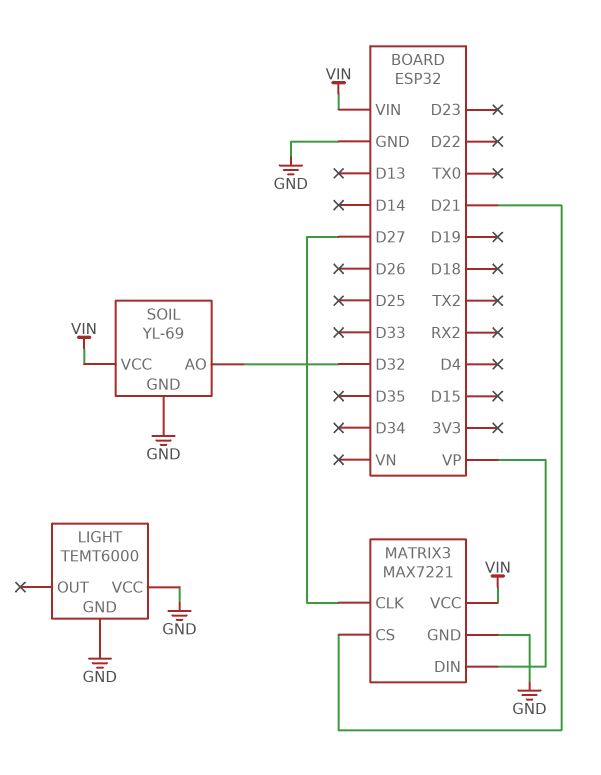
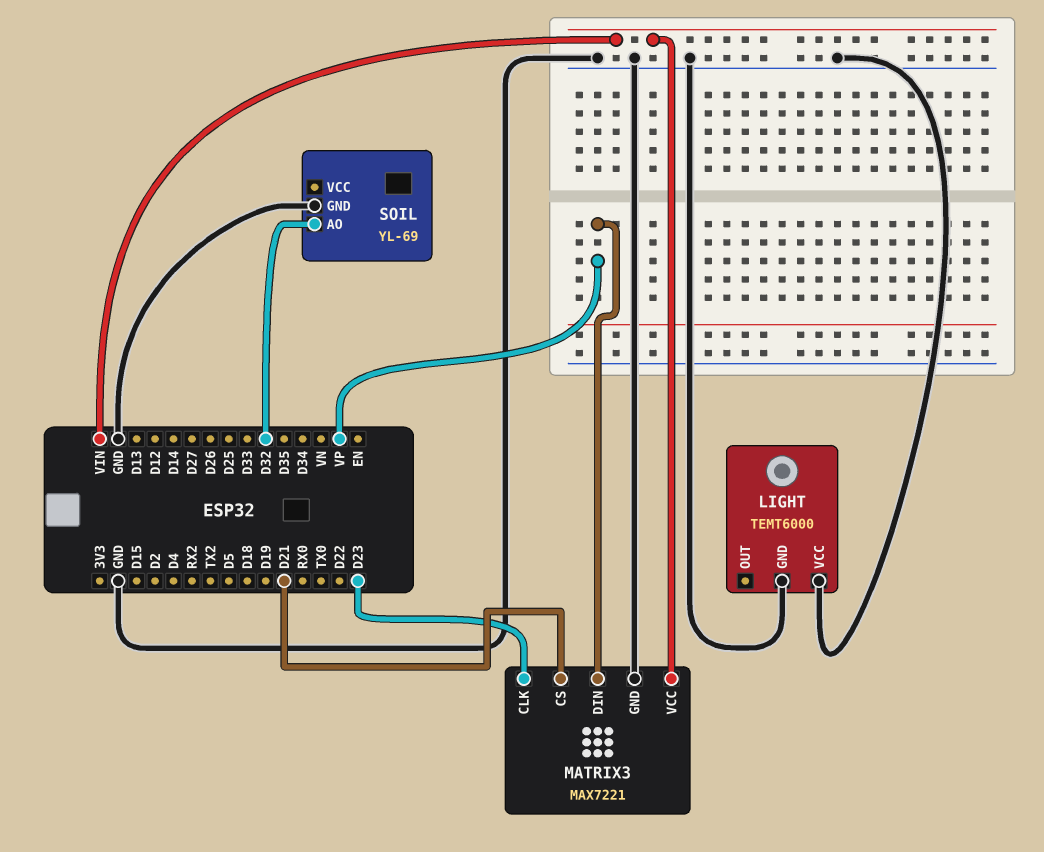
MATRIX3 pin CLK: D27 -> D23
SOIL pin VCC: VIN -> none

